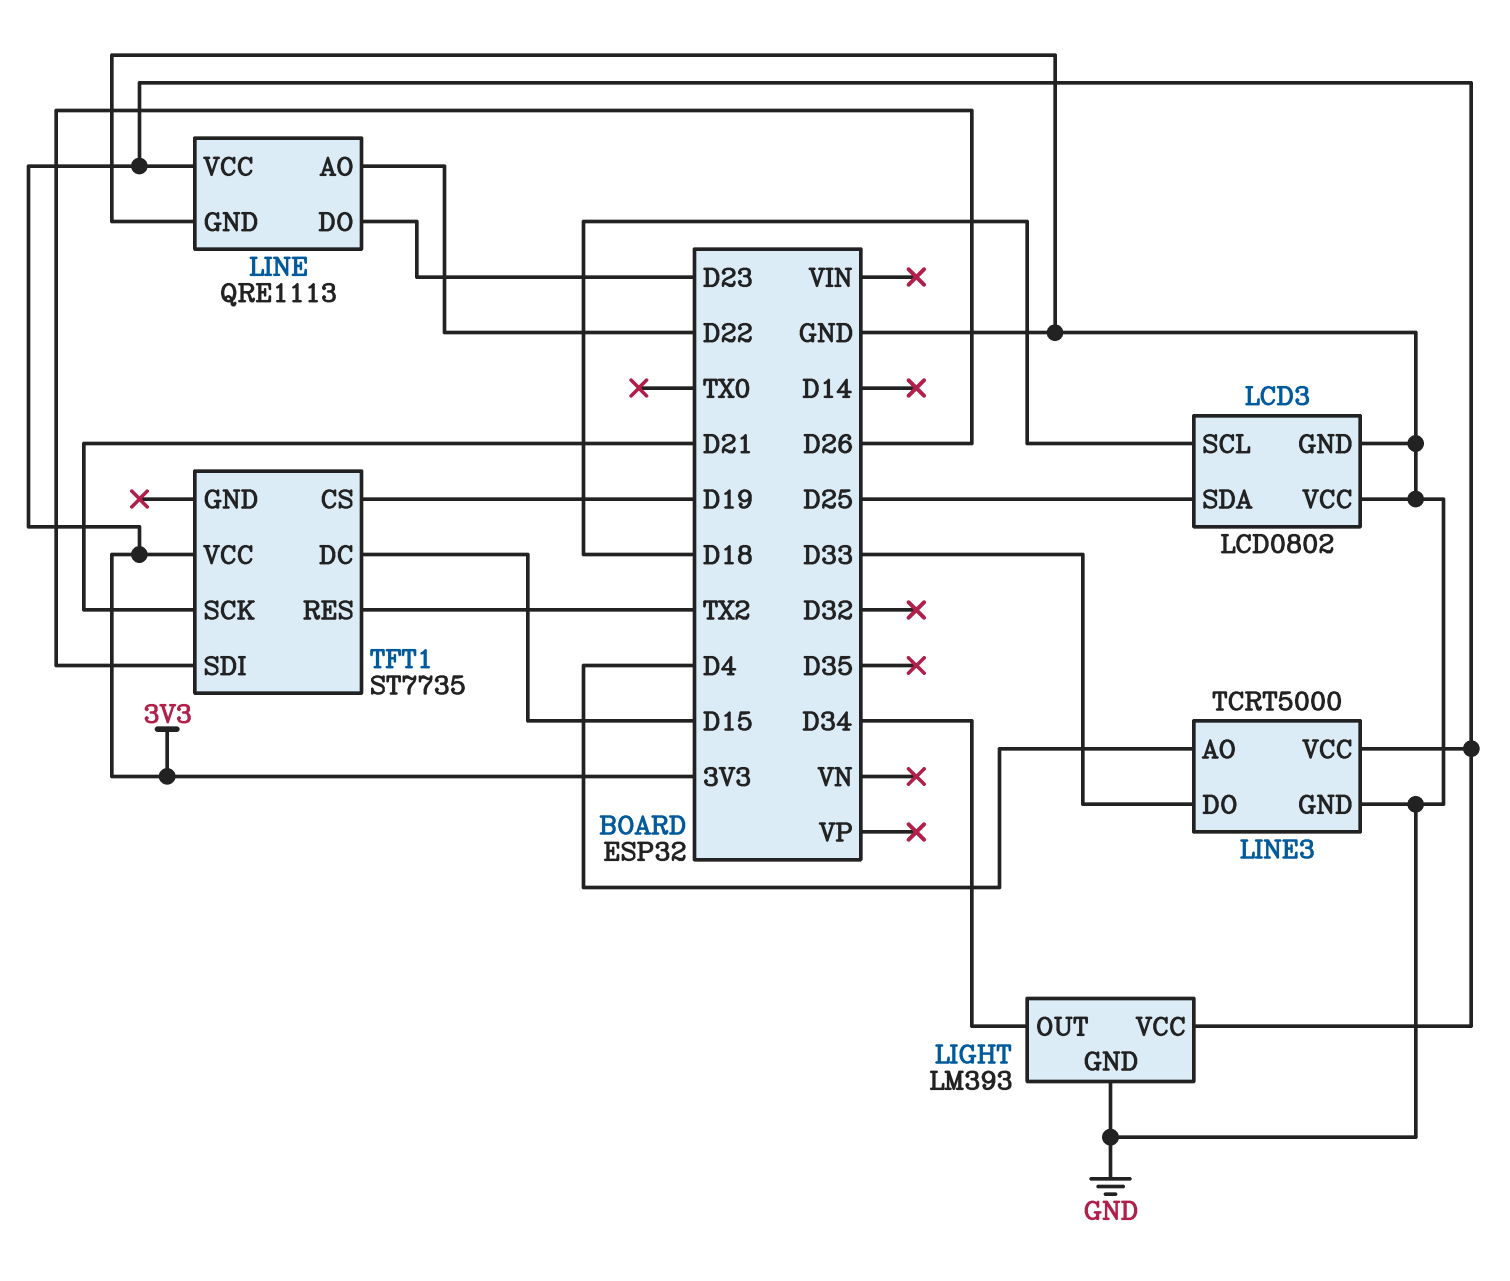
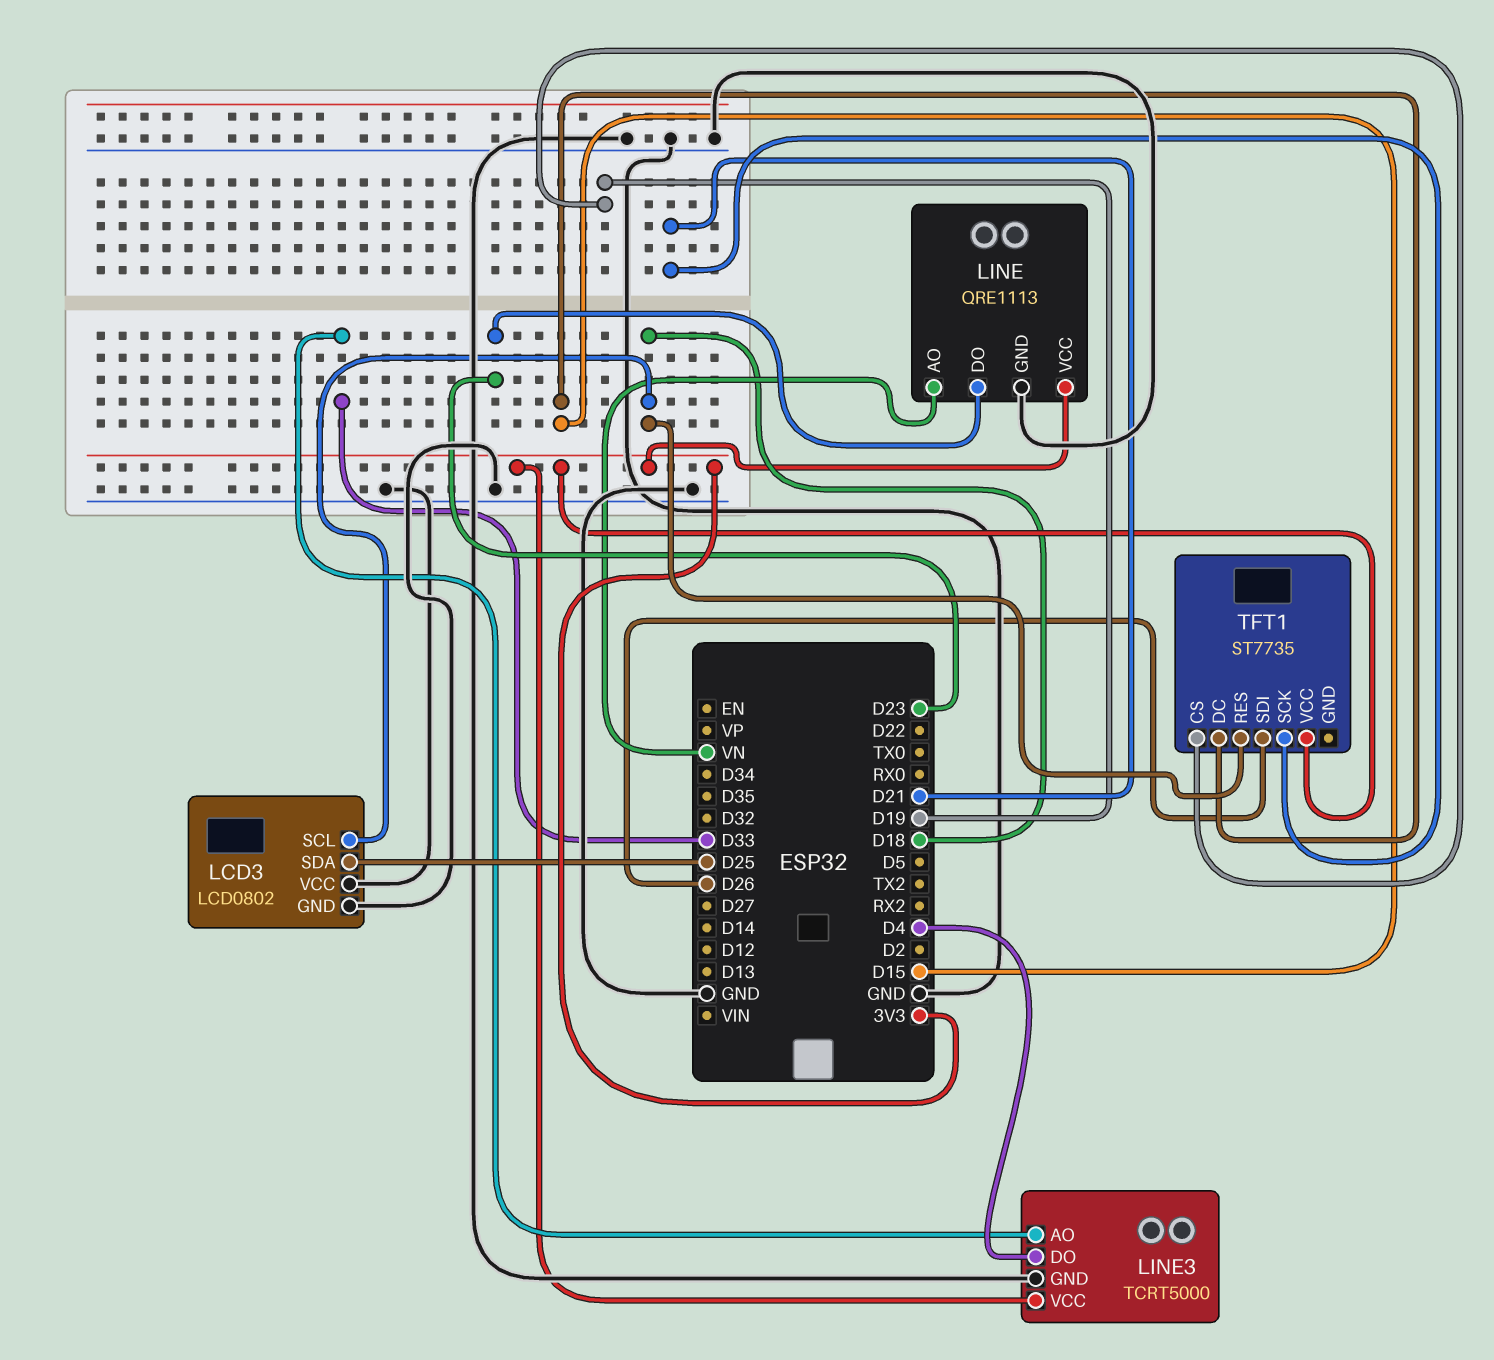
LIGHT: LM393 -> none
LIGHT pin GND: GND -> none
LIGHT pin OUT: D34 -> none
LIGHT pin VCC: 3V3 -> none
LINE pin AO: D22 -> VN
LINE3 pin AO: D4 -> D33
LINE3 pin DO: D33 -> D4
TFT1 pin RES: TX2 -> D18

